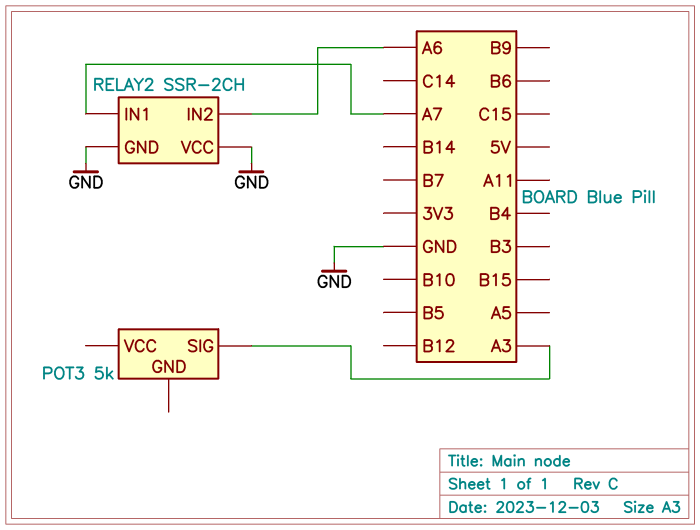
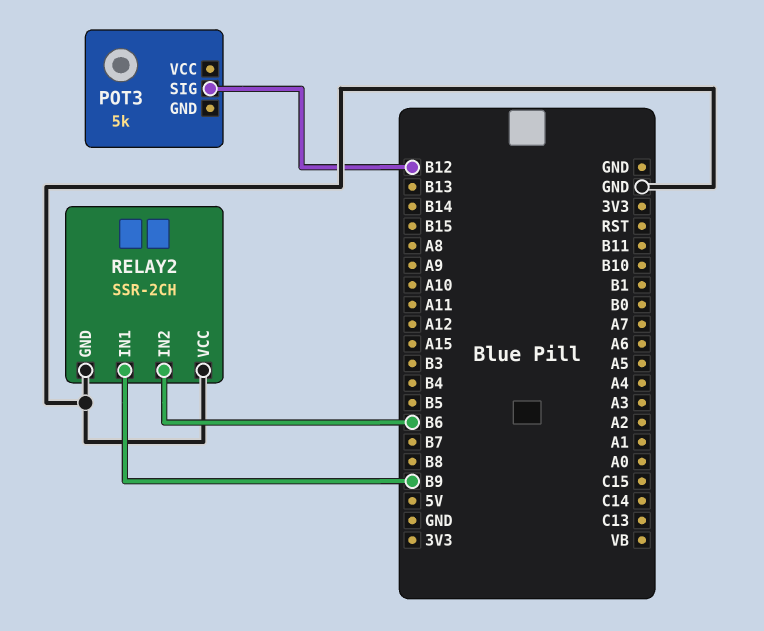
POT3 pin SIG: A3 -> B12
RELAY2 pin IN1: A7 -> B9
RELAY2 pin IN2: A6 -> B6

